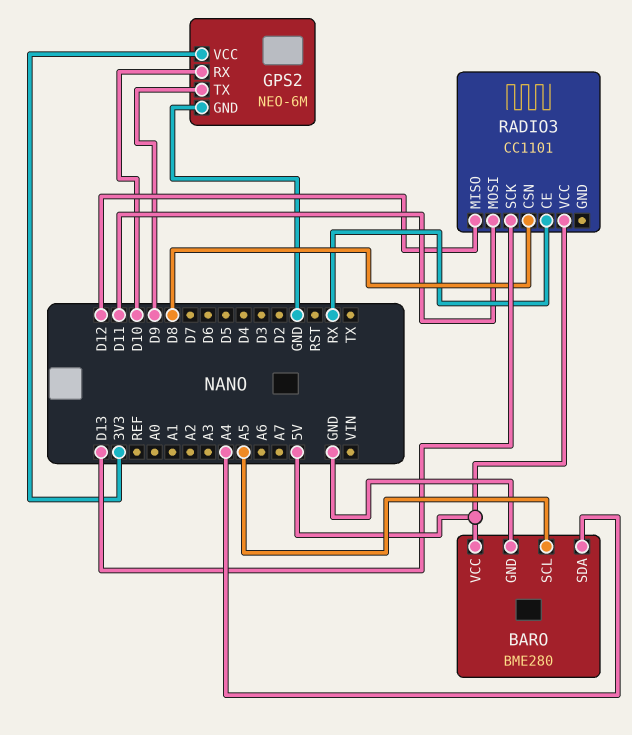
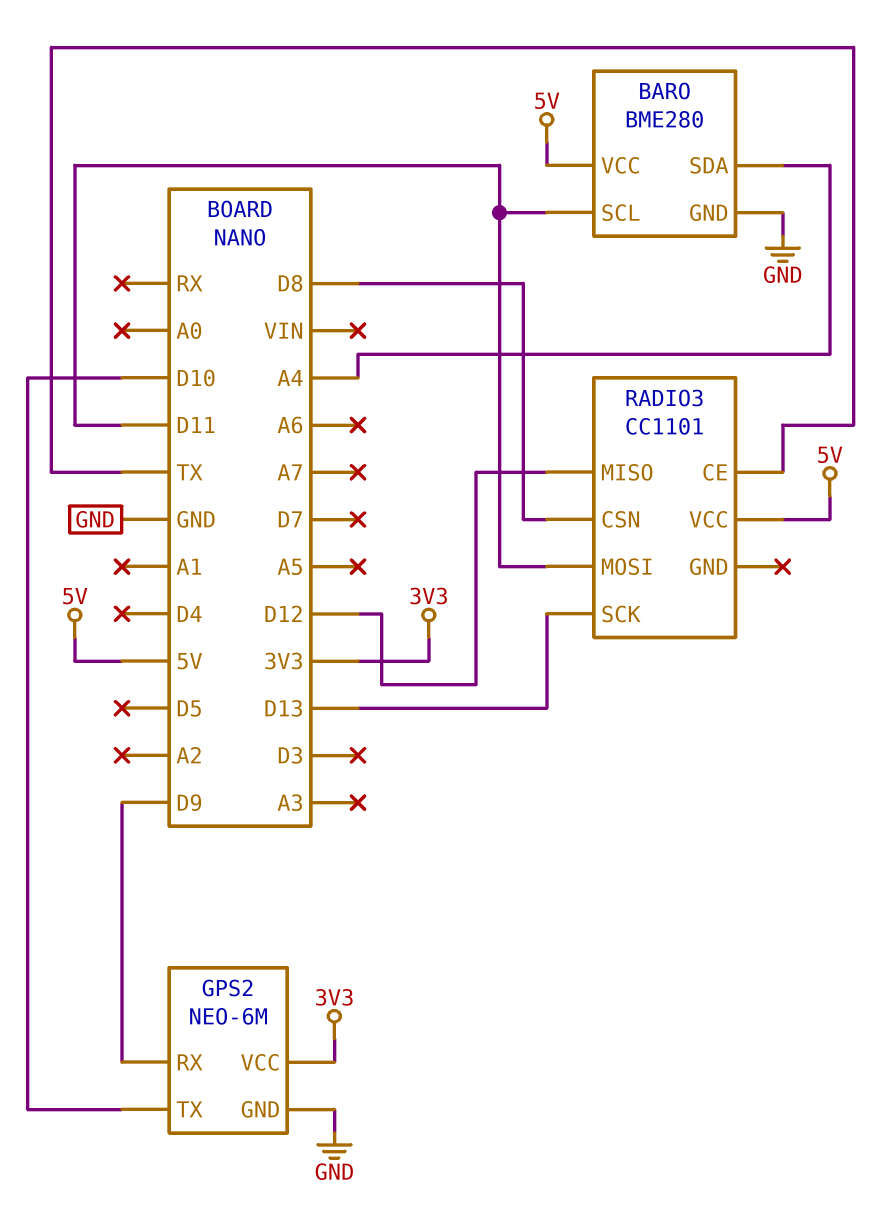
BARO pin SCL: A5 -> D11
GPS2 pin RX: D10 -> D9
GPS2 pin TX: D9 -> D10
RADIO3 pin CE: RX -> TX

